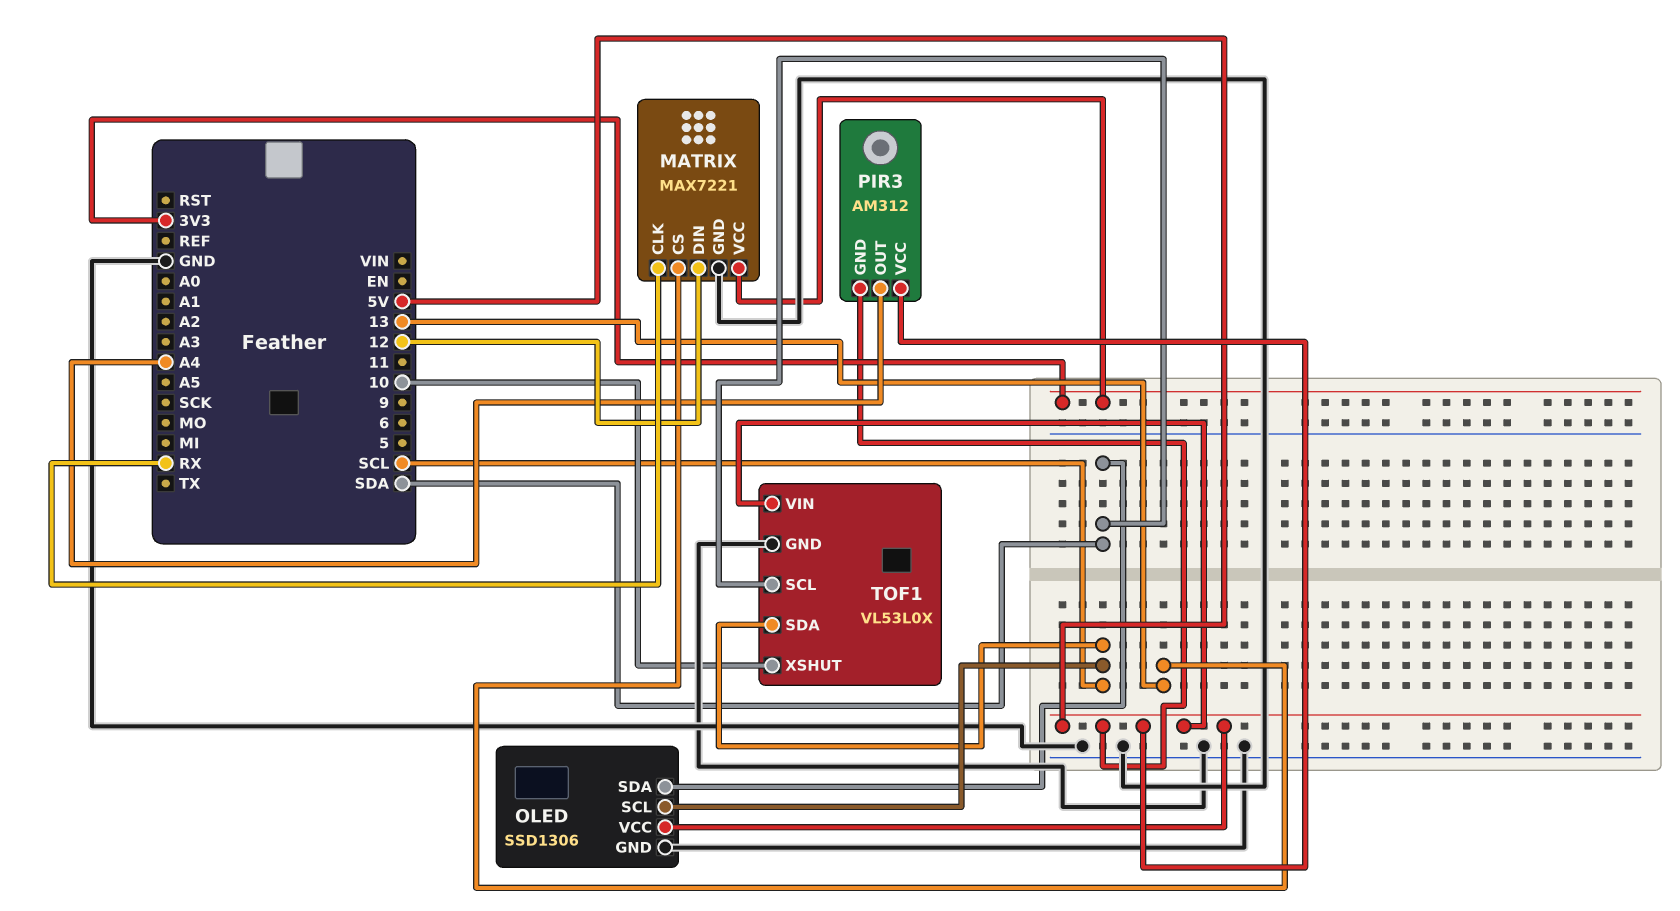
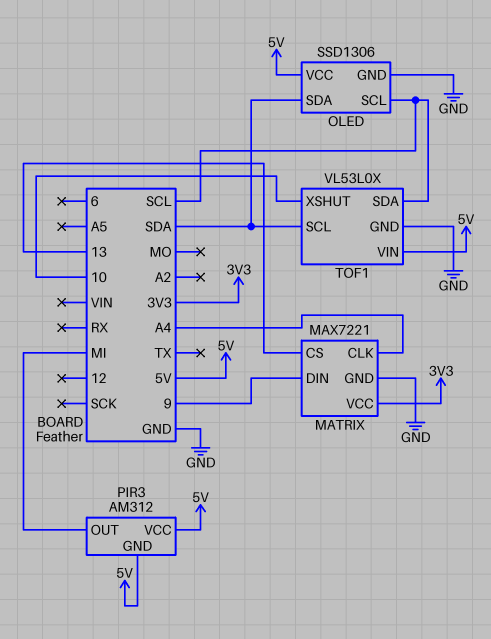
MATRIX pin CLK: RX -> A4
MATRIX pin DIN: 12 -> 9
PIR3 pin OUT: A4 -> MI

